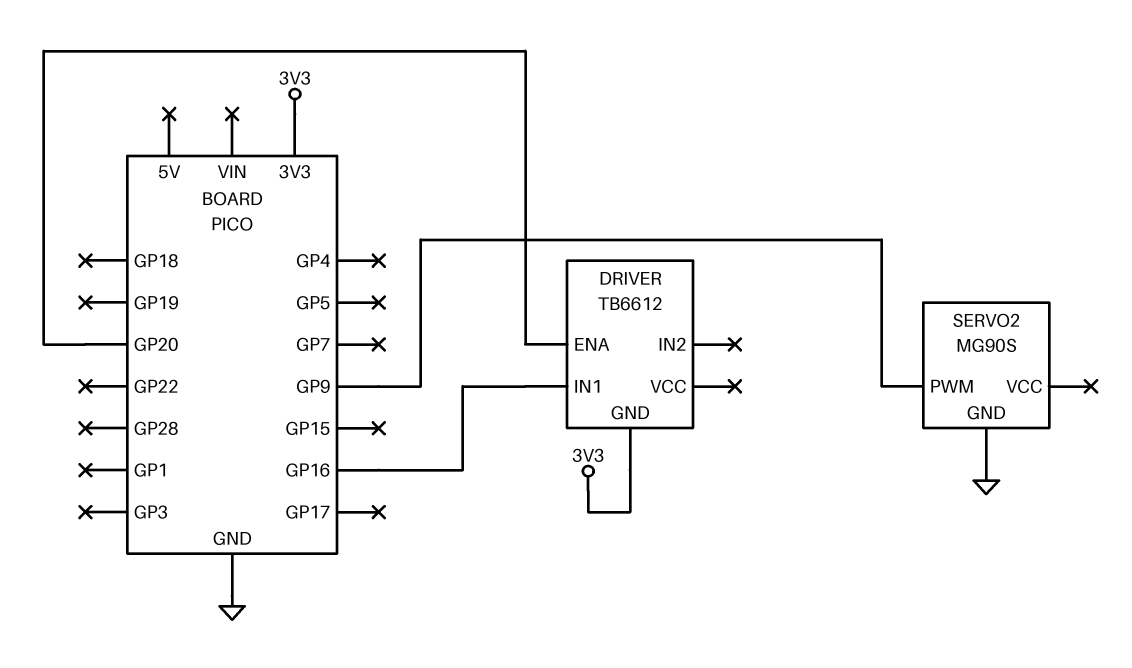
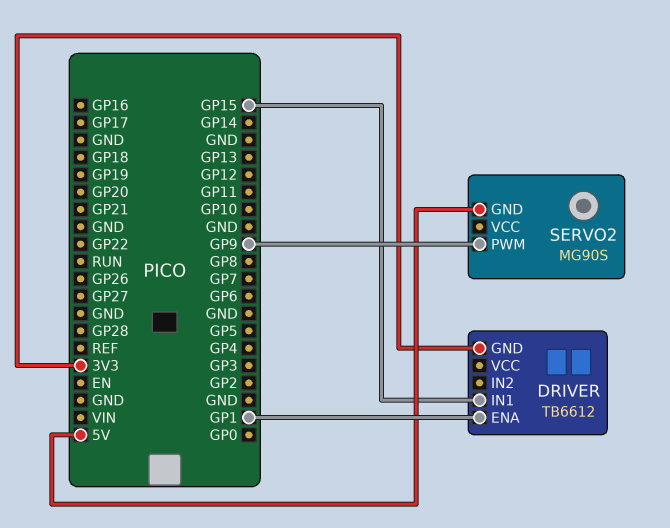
DRIVER pin ENA: GP20 -> GP1
DRIVER pin IN1: GP16 -> GP15
SERVO2 pin GND: GND -> 5V

